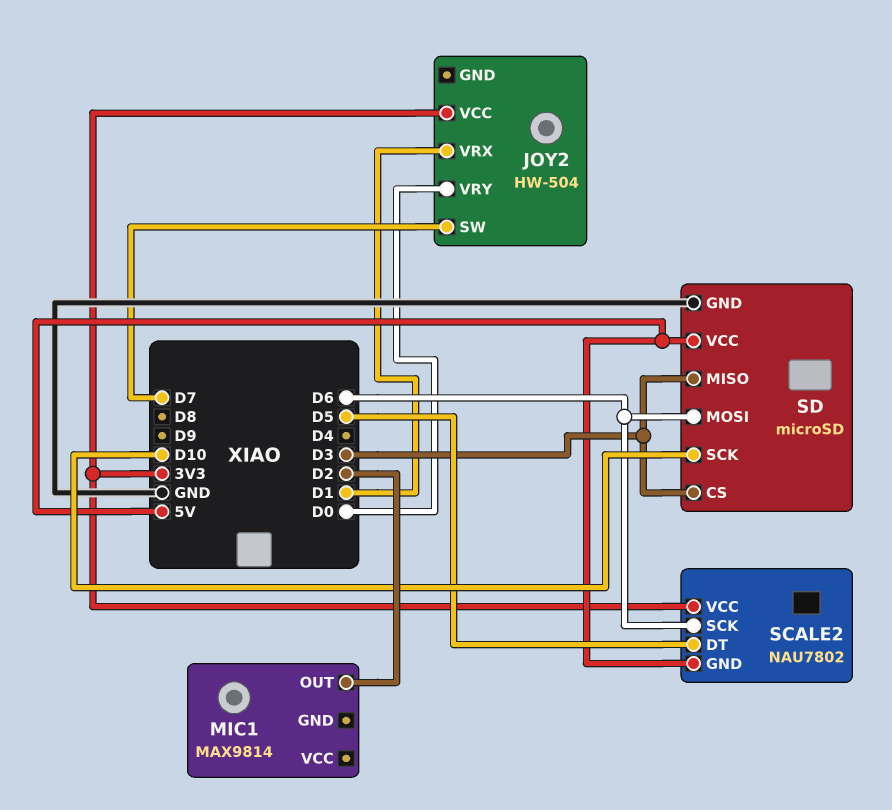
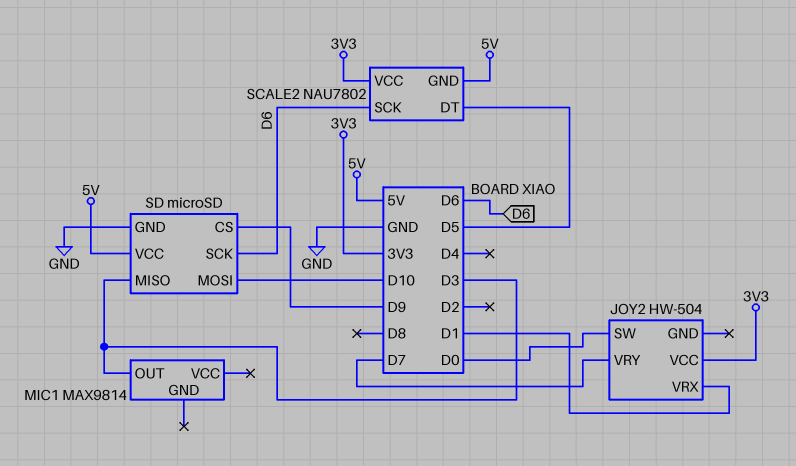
JOY2 pin SW: D7 -> D0
JOY2 pin VRY: D0 -> D7
MIC1 pin OUT: D2 -> D3
SD pin CS: D3 -> D9
SD pin MOSI: D6 -> D10
SD pin SCK: D10 -> D6

